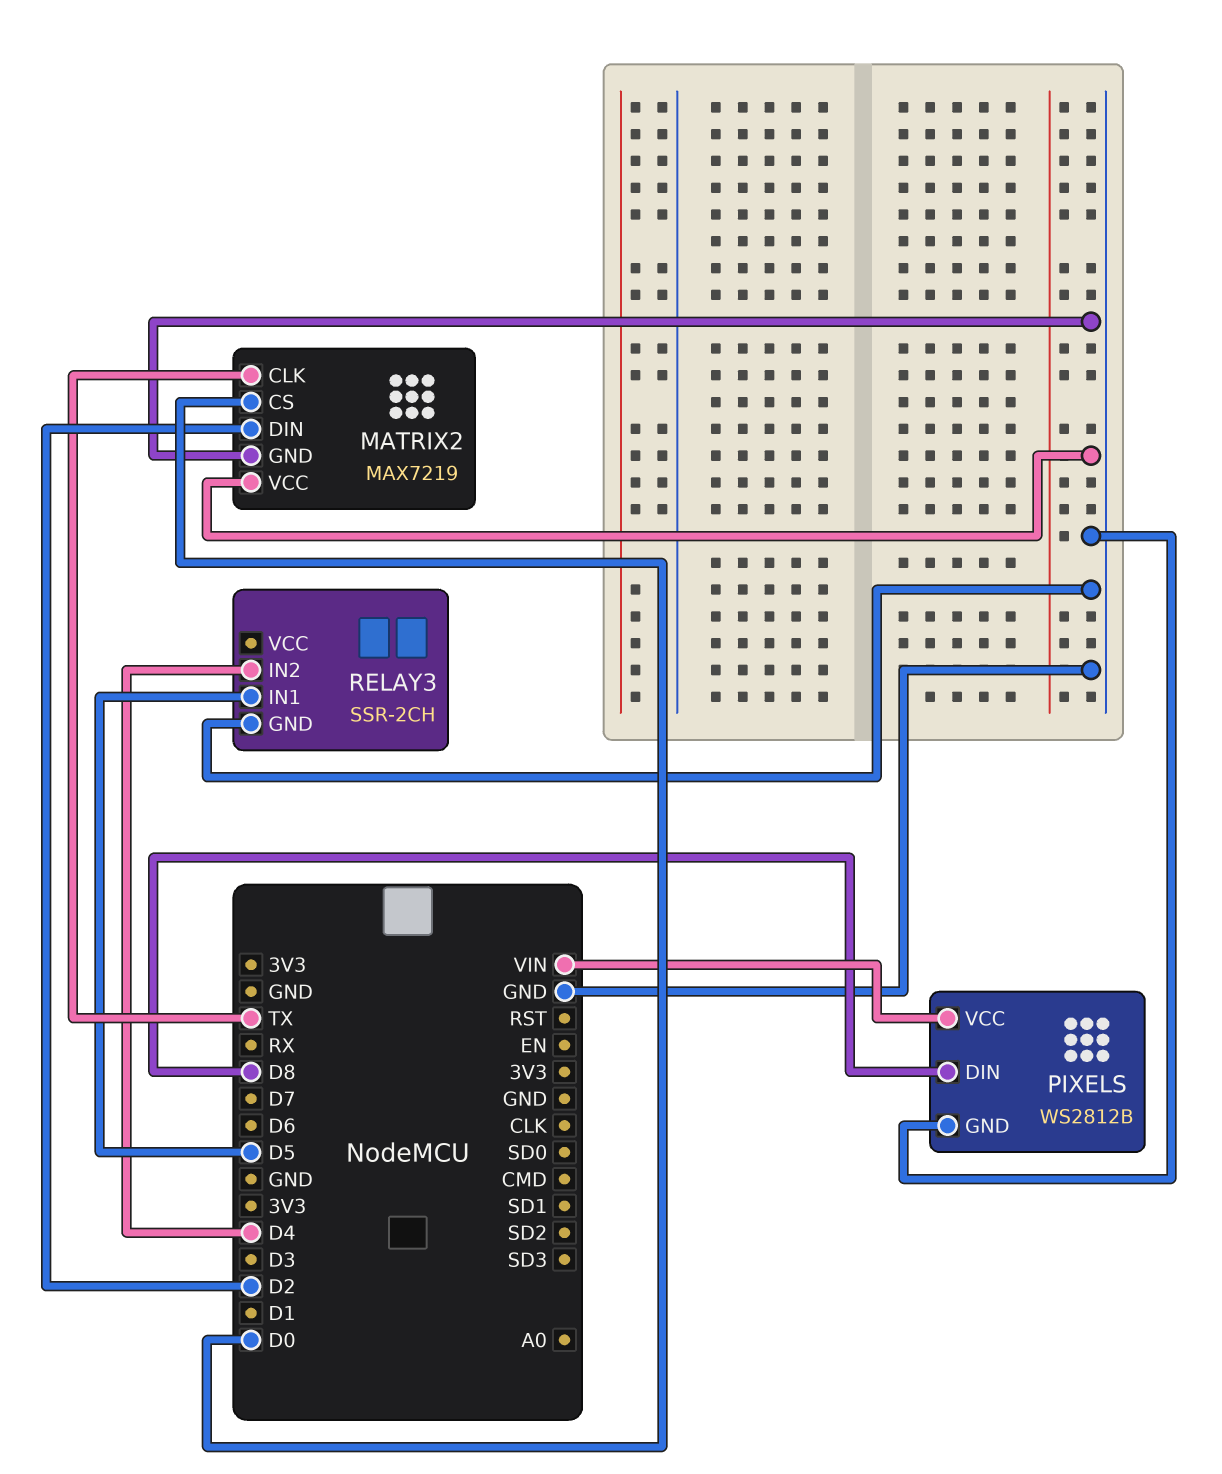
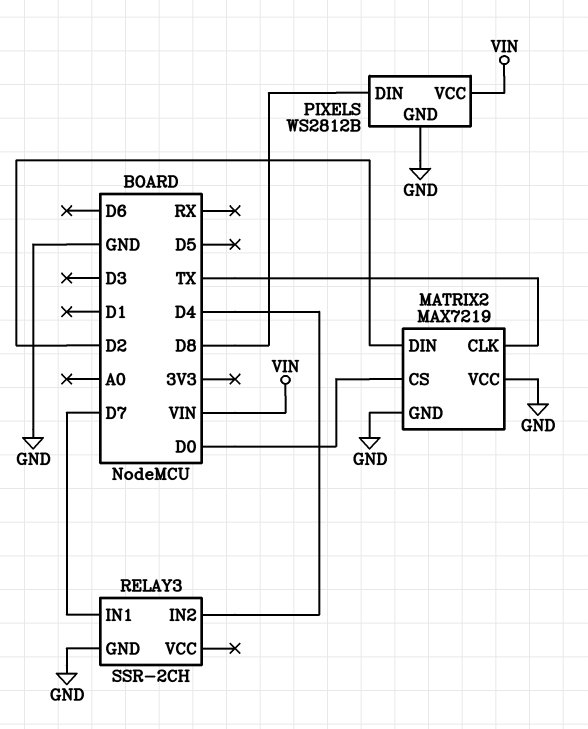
RELAY3 pin IN1: D5 -> D7

